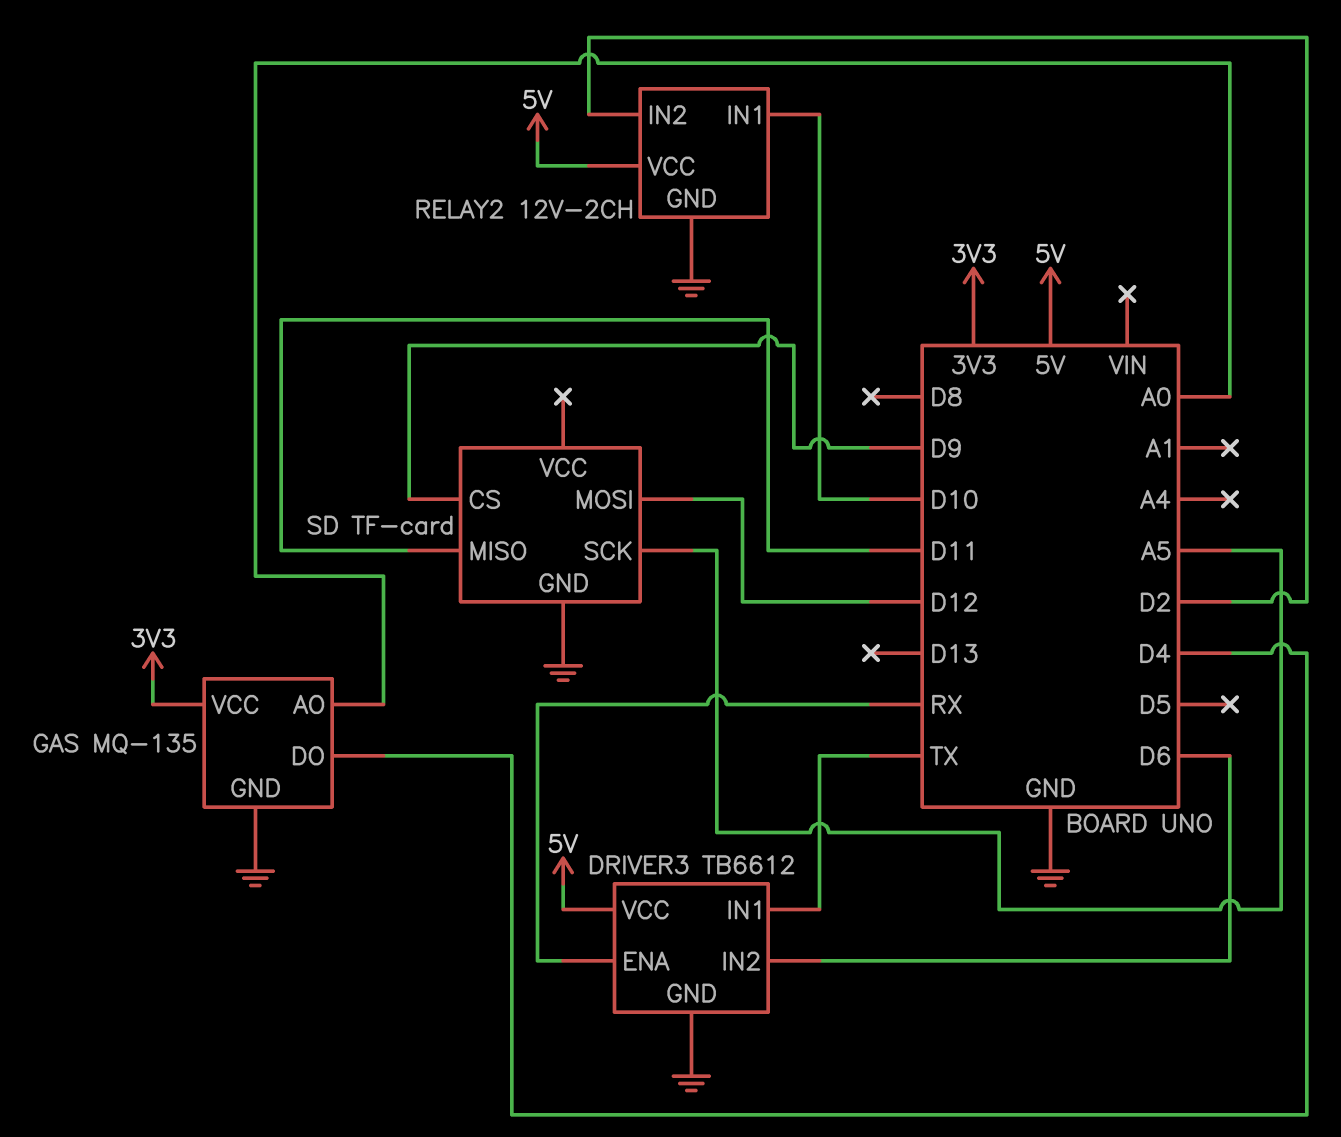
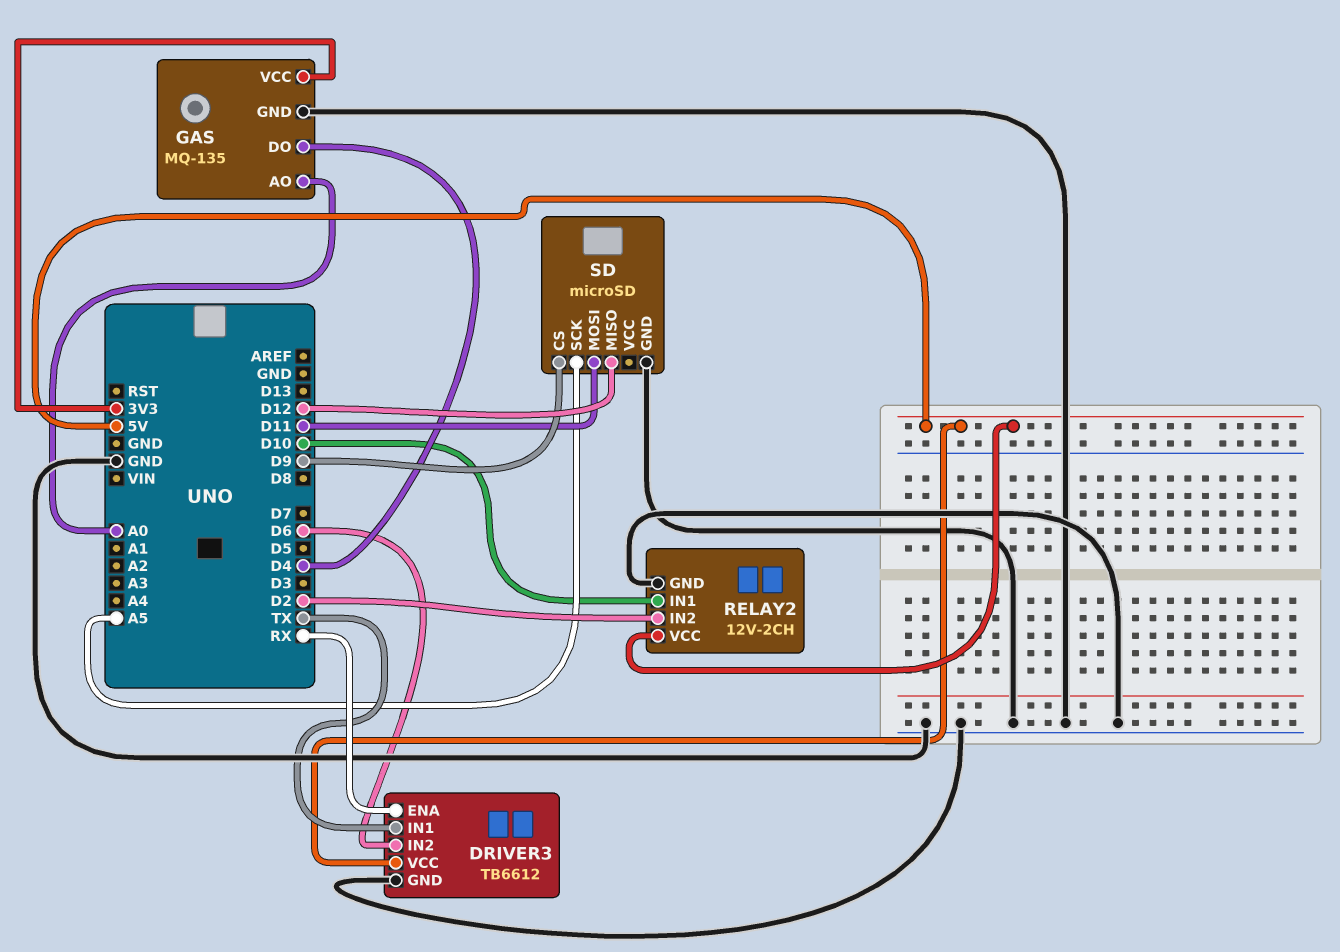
SD: TF-card -> microSD
SD pin MISO: D11 -> D12
SD pin MOSI: D12 -> D11

